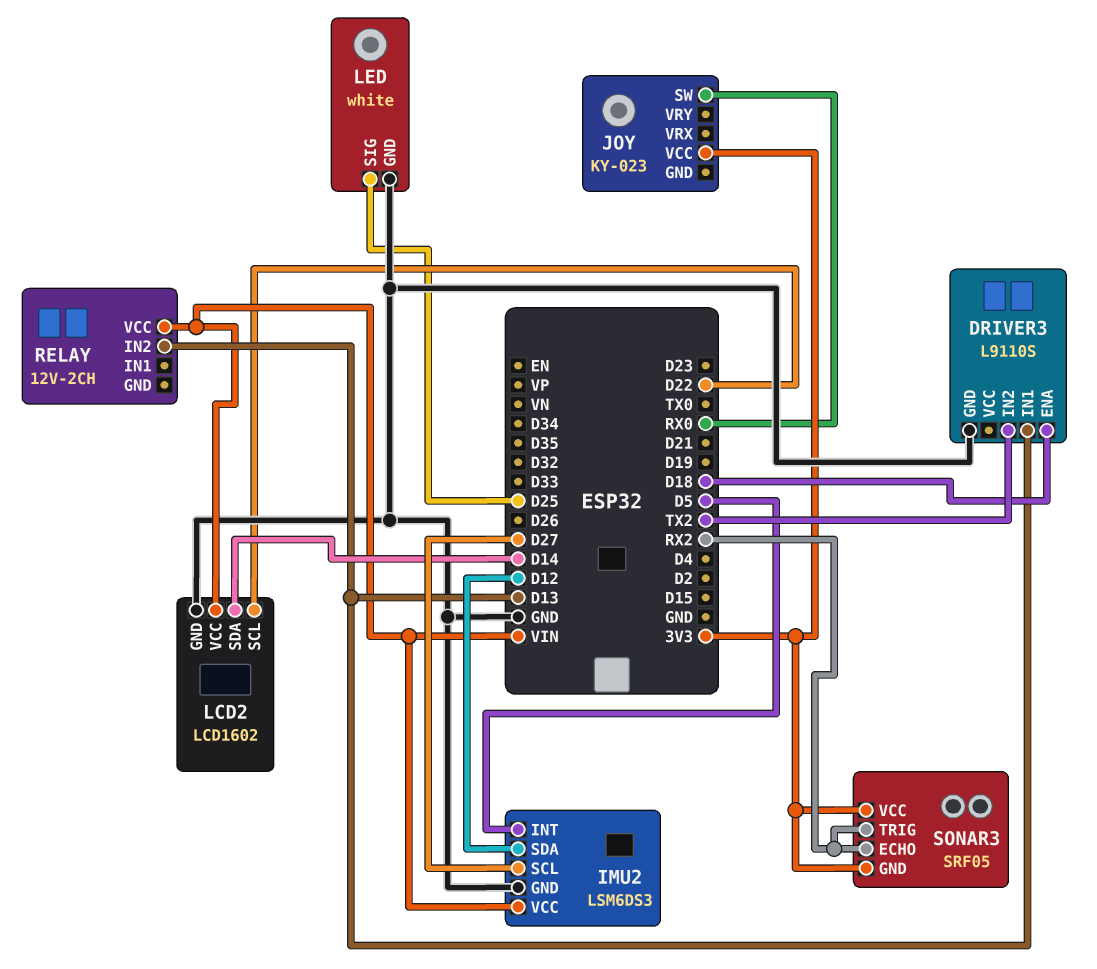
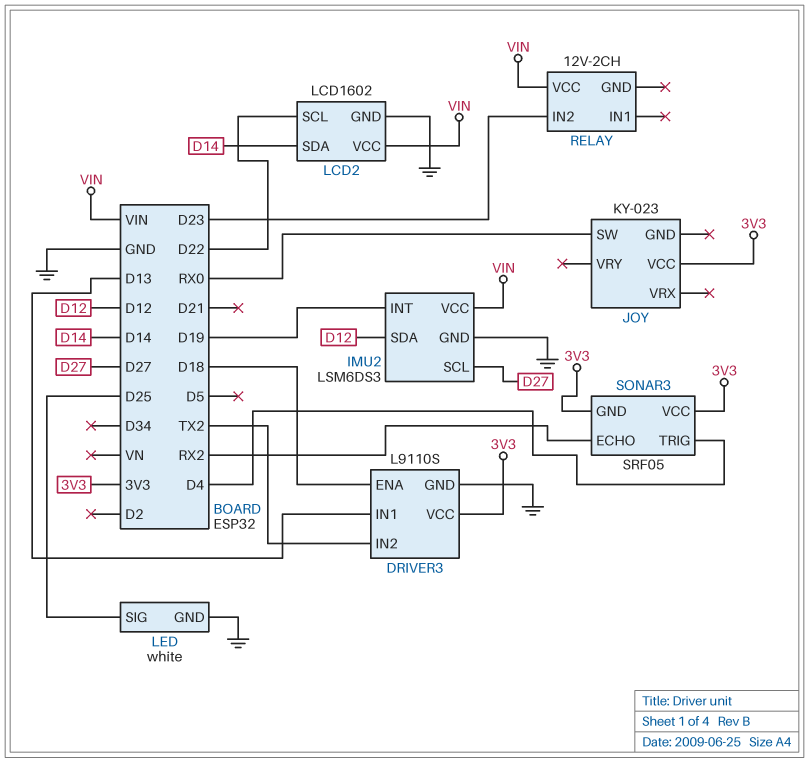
DRIVER3 pin VCC: none -> 3V3
IMU2 pin INT: D5 -> D19
RELAY pin IN2: D13 -> D23
SONAR3 pin TRIG: RX2 -> D4

